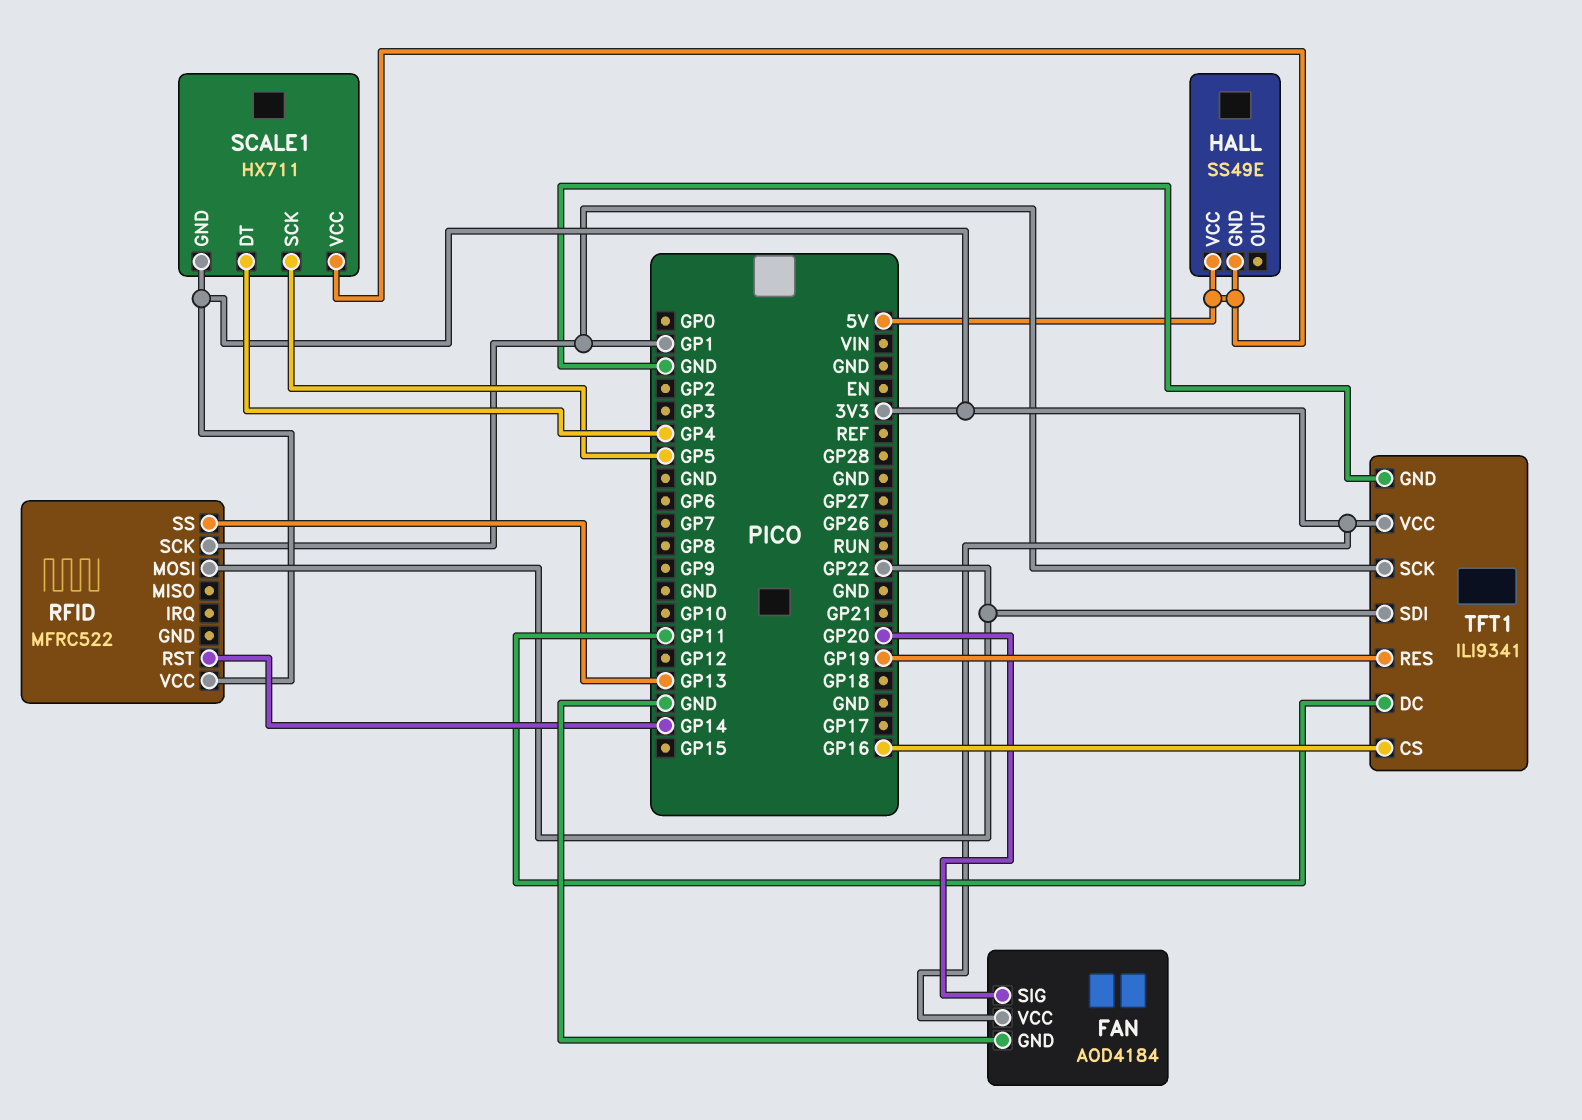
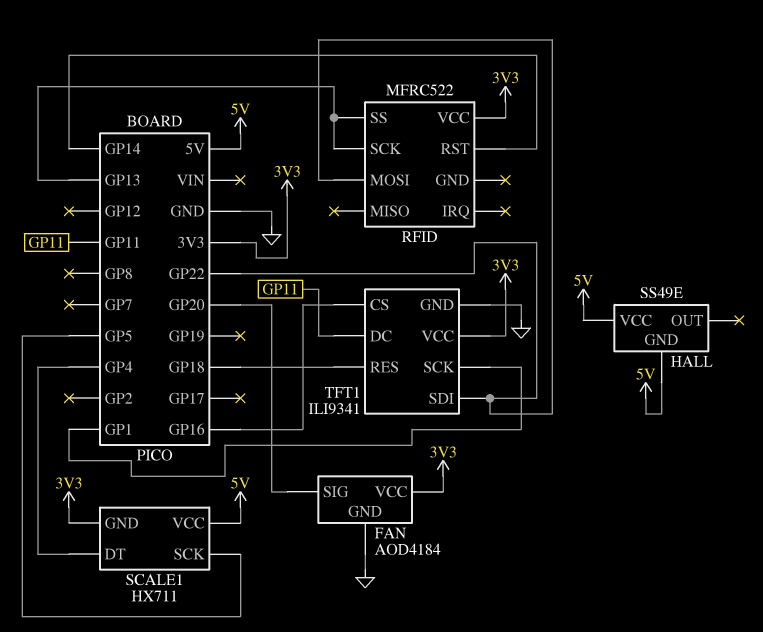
RFID pin SCK: GP1 -> GP13
TFT1 pin RES: GP19 -> GP18

